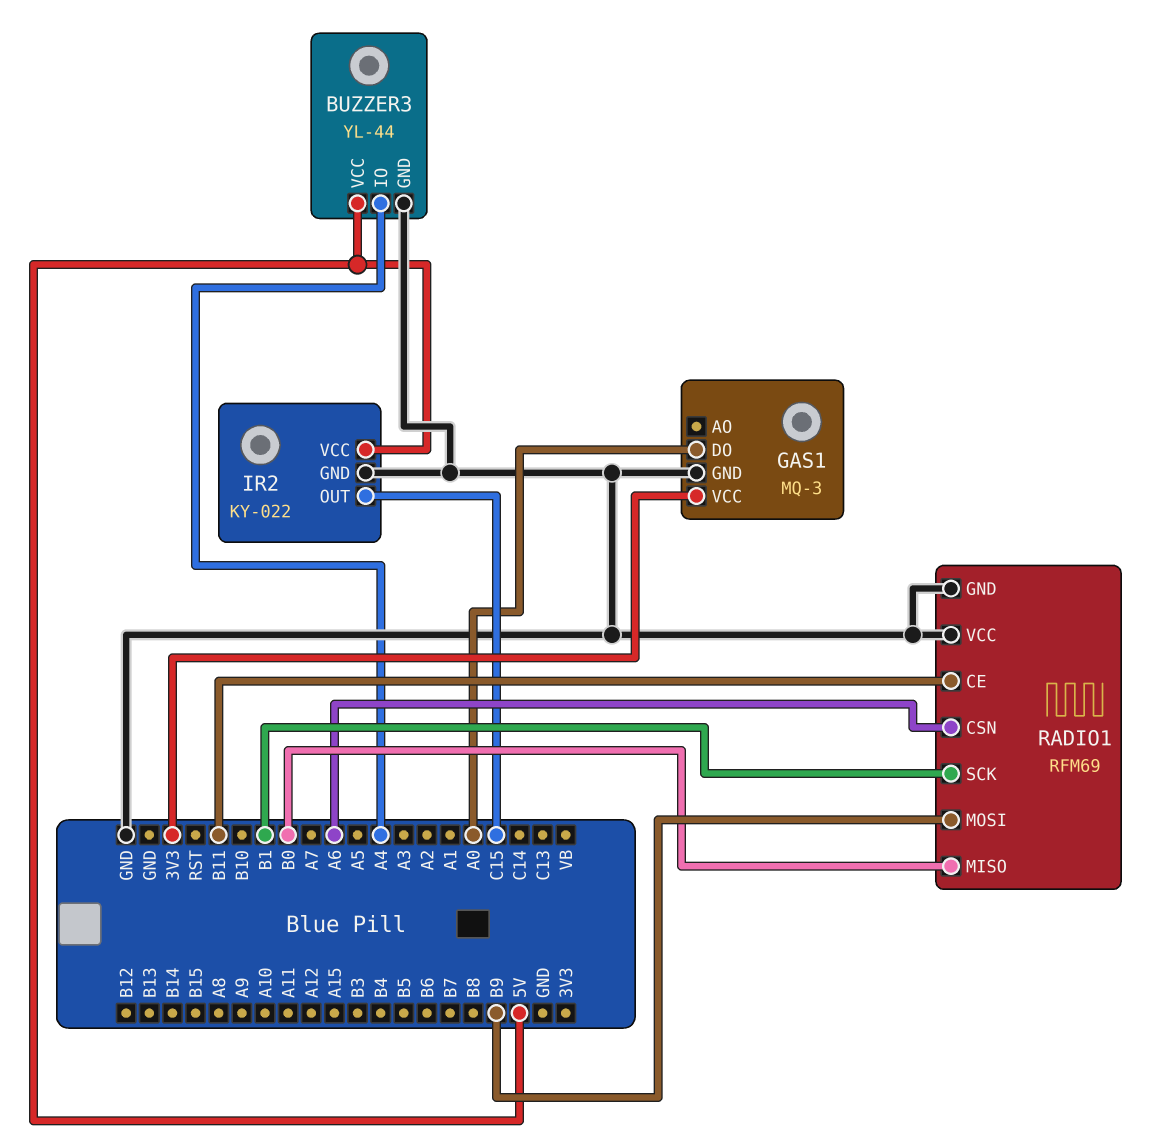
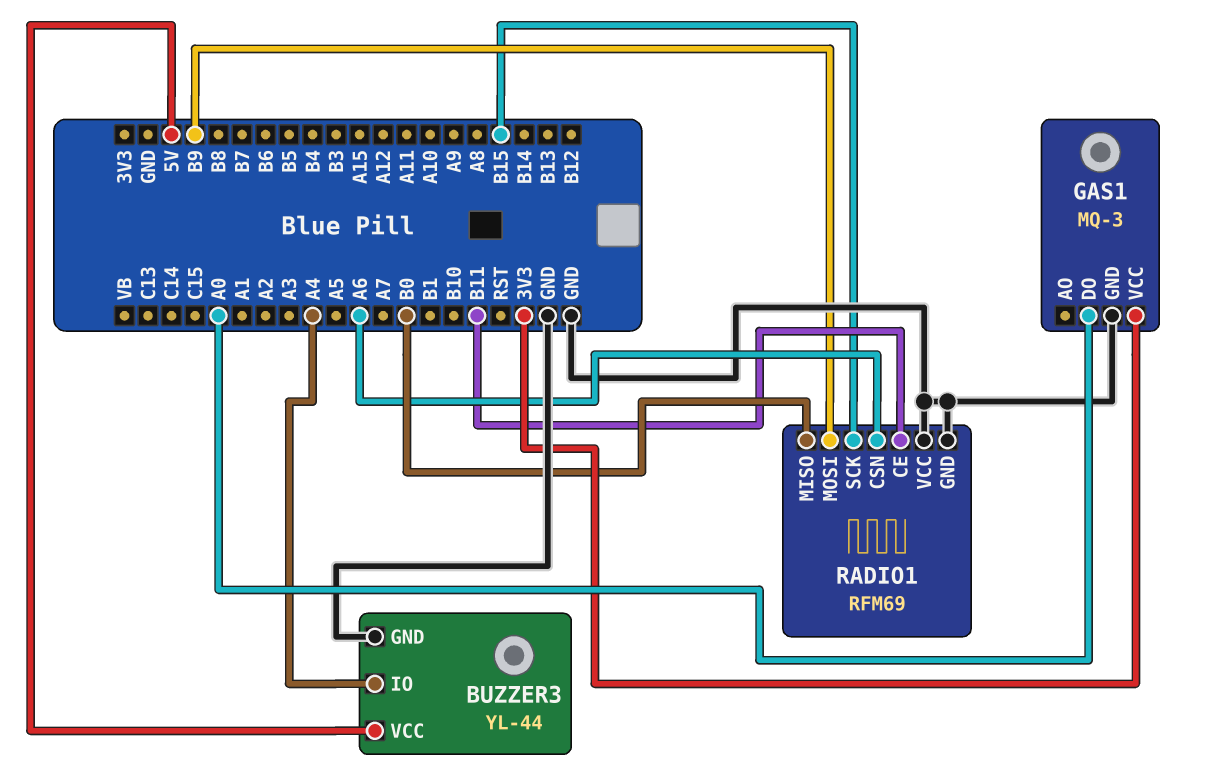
IR2: KY-022 -> none
IR2 pin GND: GND -> none
IR2 pin OUT: C15 -> none
IR2 pin VCC: 5V -> none
RADIO1 pin SCK: B1 -> B15

